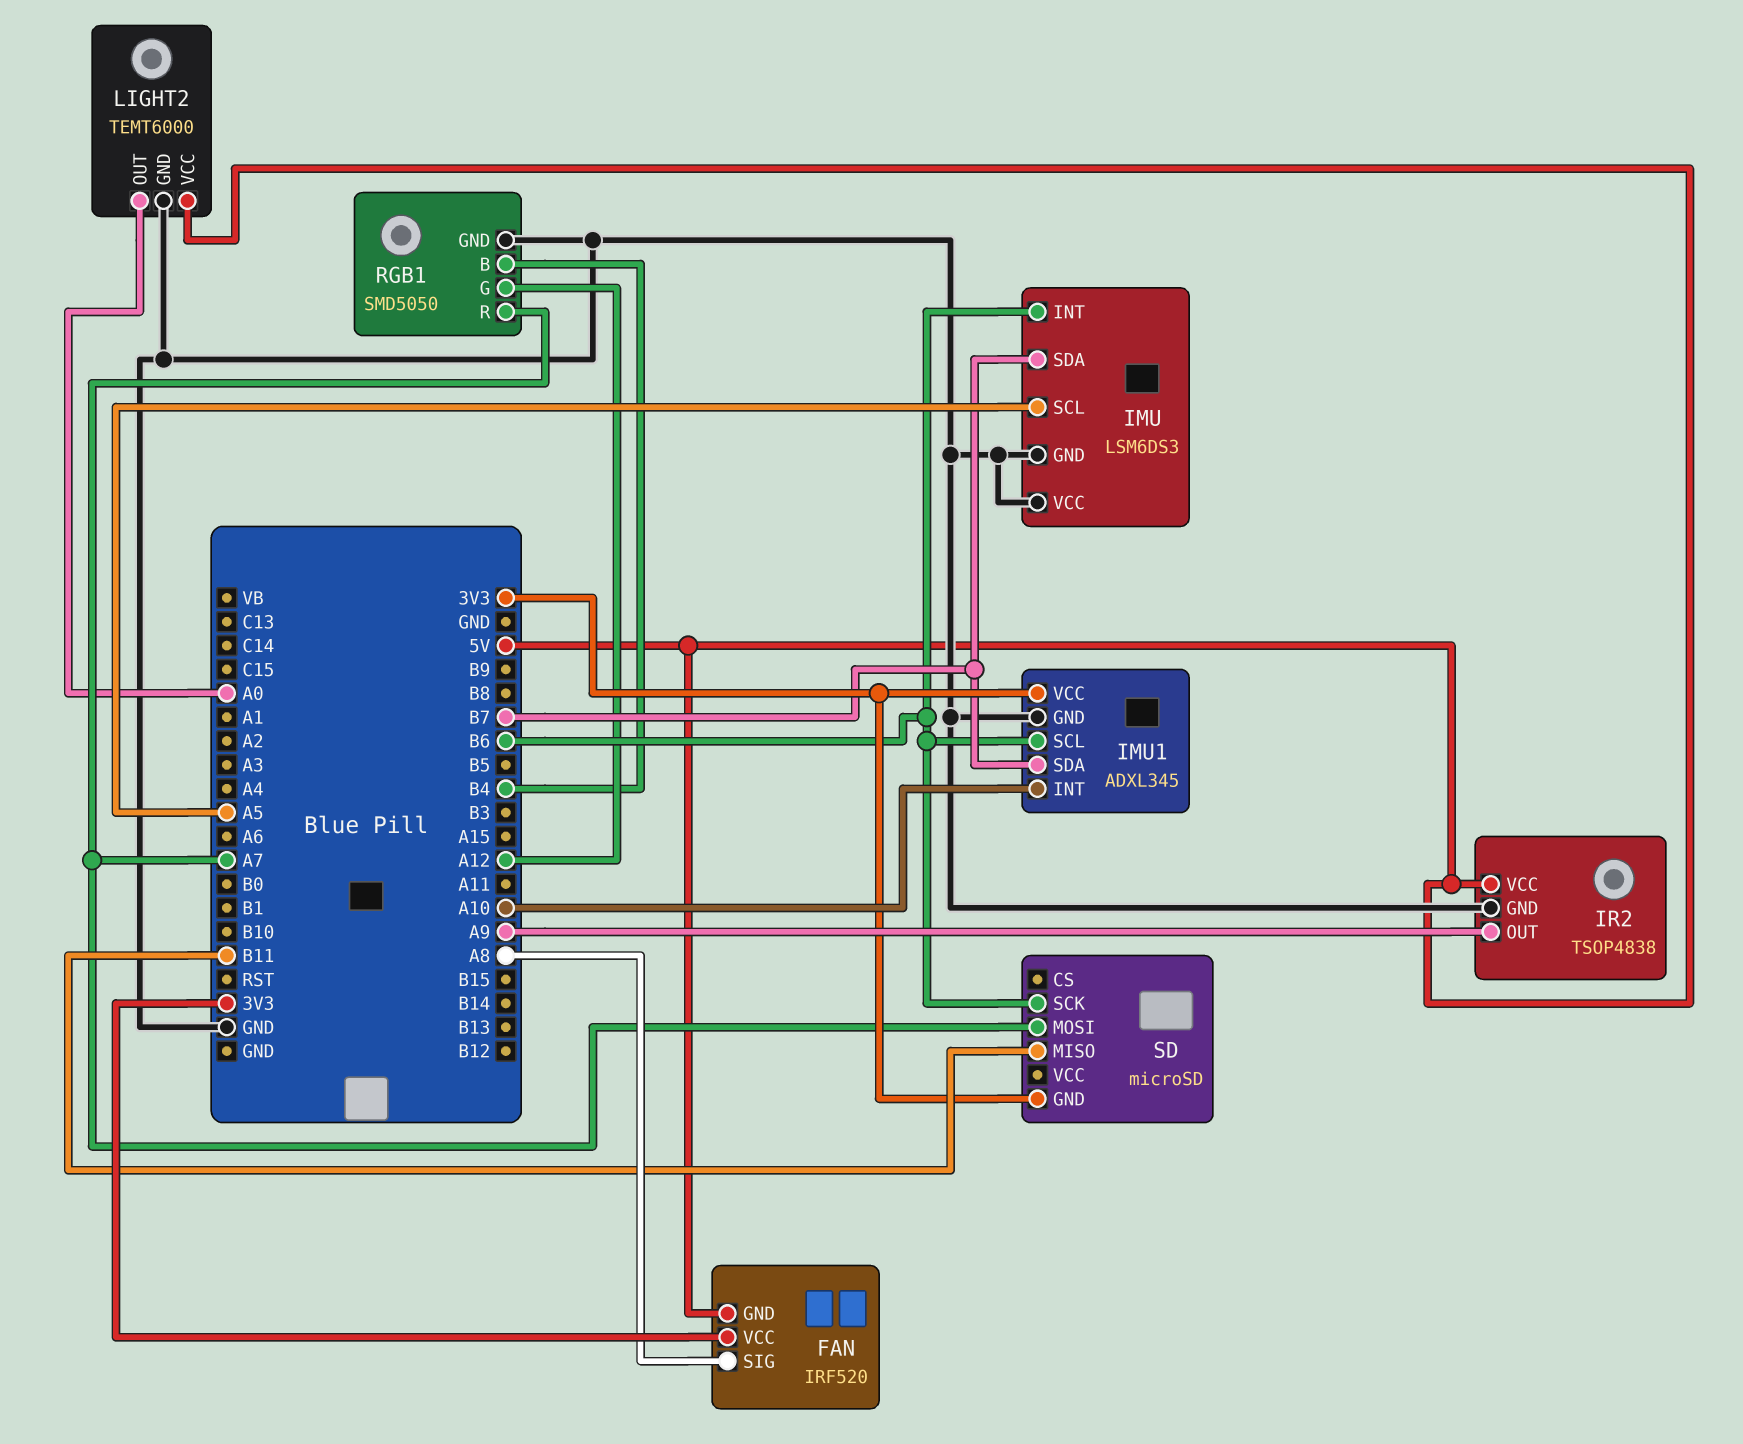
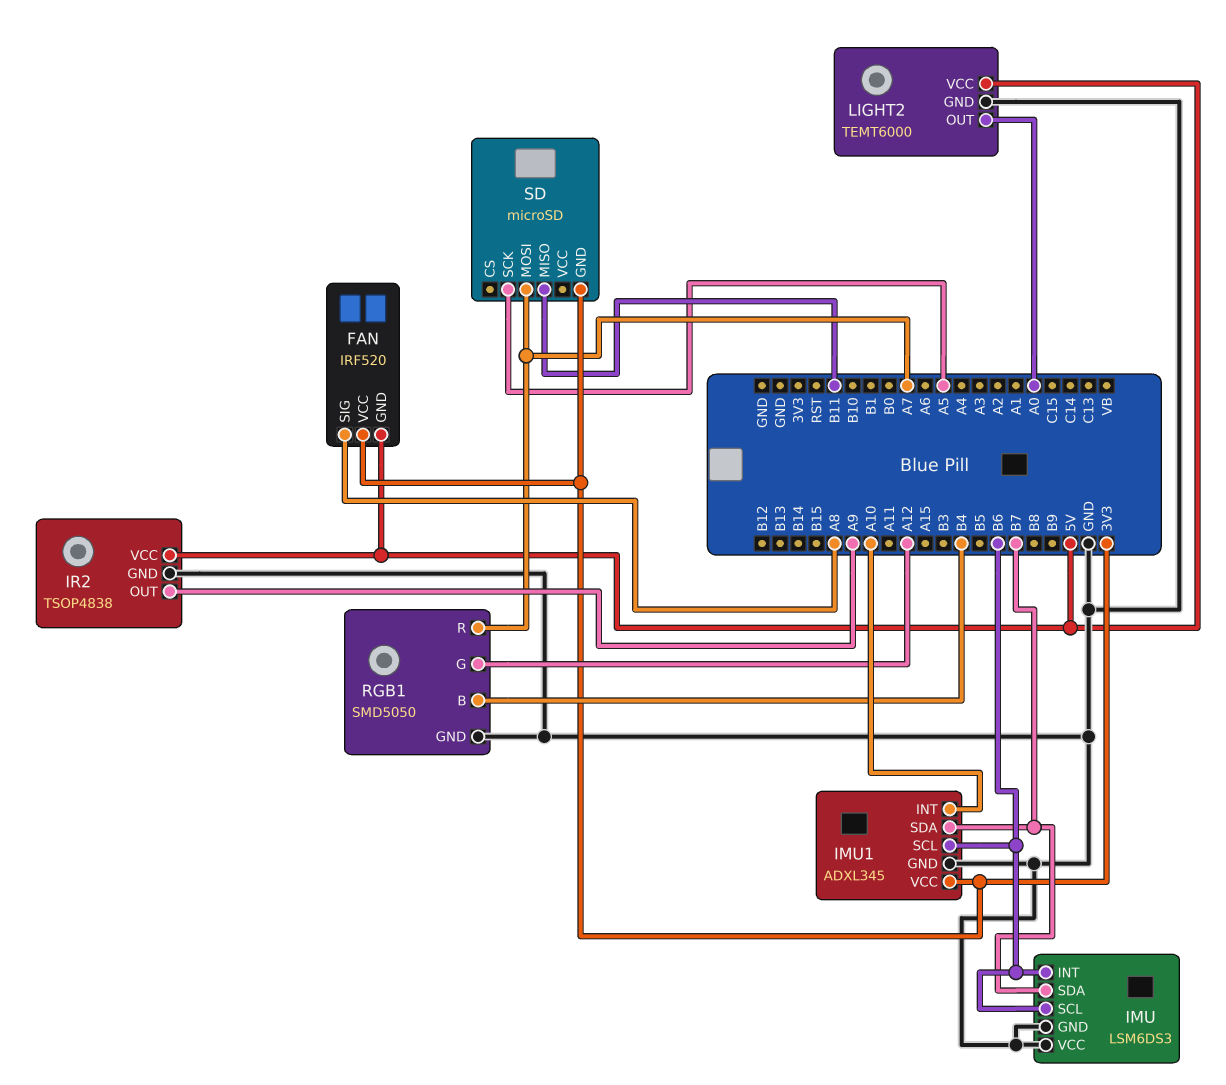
IMU pin SCL: A5 -> B6
SD pin SCK: B6 -> A5

